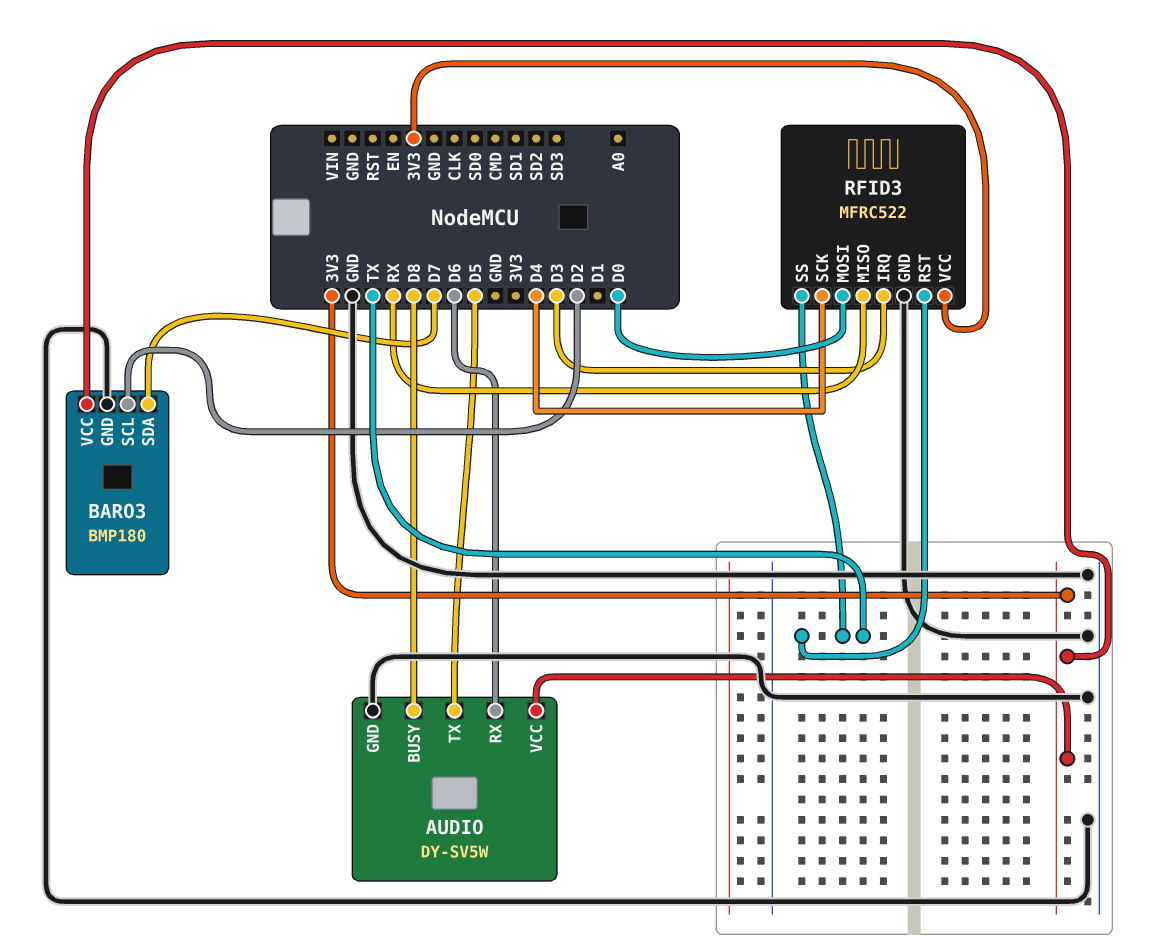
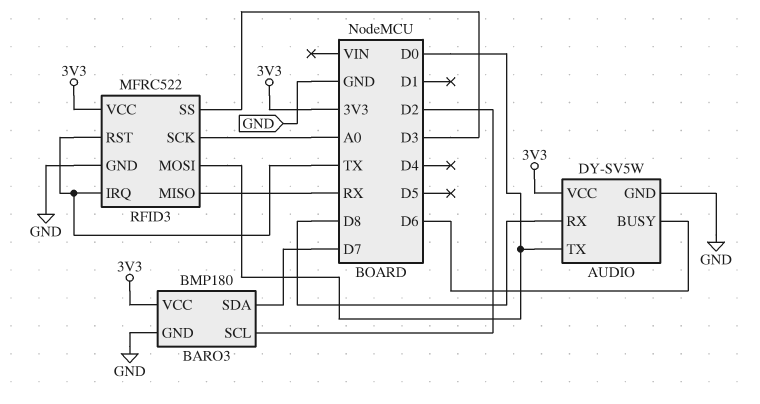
AUDIO pin BUSY: D8 -> D6
AUDIO pin RX: D6 -> D8
AUDIO pin TX: D5 -> D0
RFID3 pin IRQ: D3 -> TX
RFID3 pin SCK: D4 -> A0
RFID3 pin SS: TX -> D3

